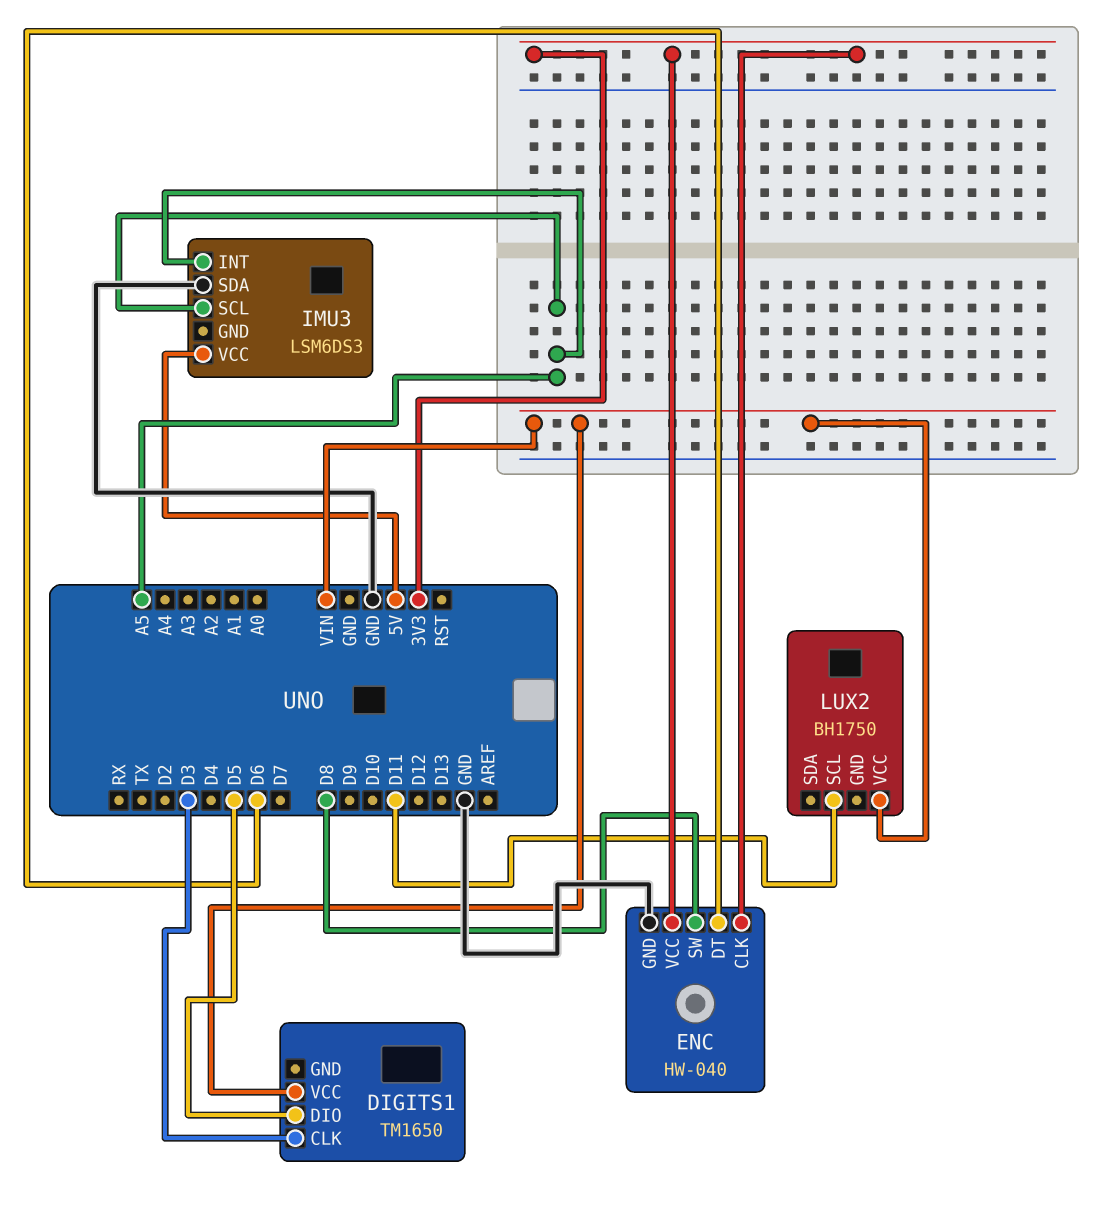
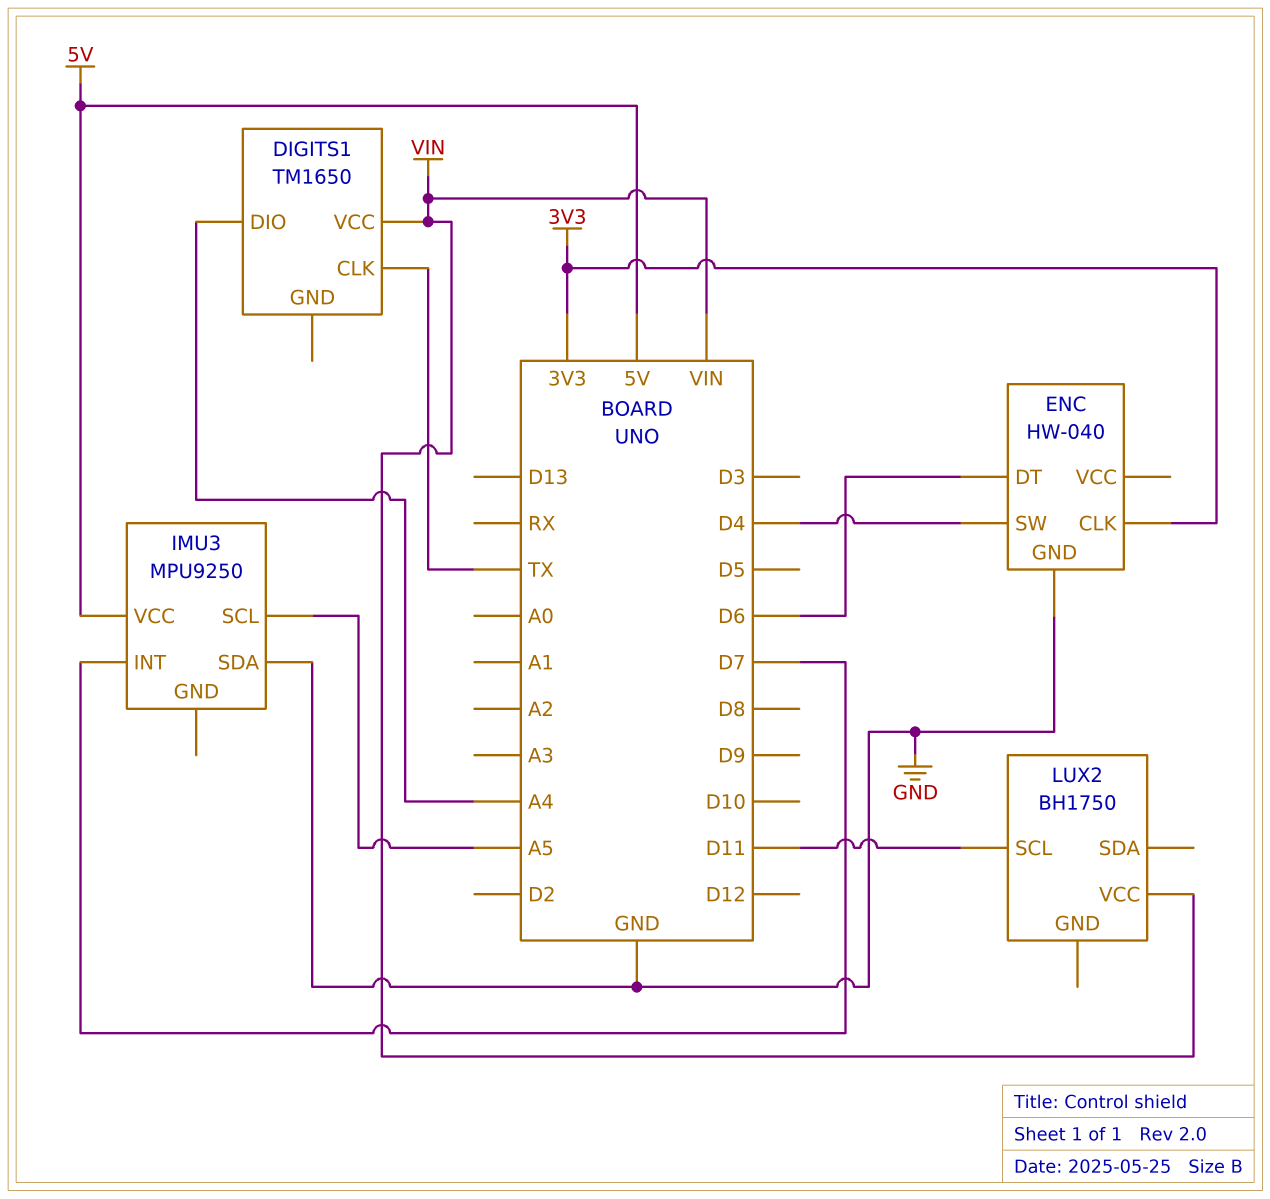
DIGITS1 pin CLK: D3 -> TX
DIGITS1 pin DIO: D5 -> A4
ENC pin SW: D8 -> D4
ENC pin VCC: 3V3 -> none
IMU3: LSM6DS3 -> MPU9250
IMU3 pin INT: A5 -> D7

